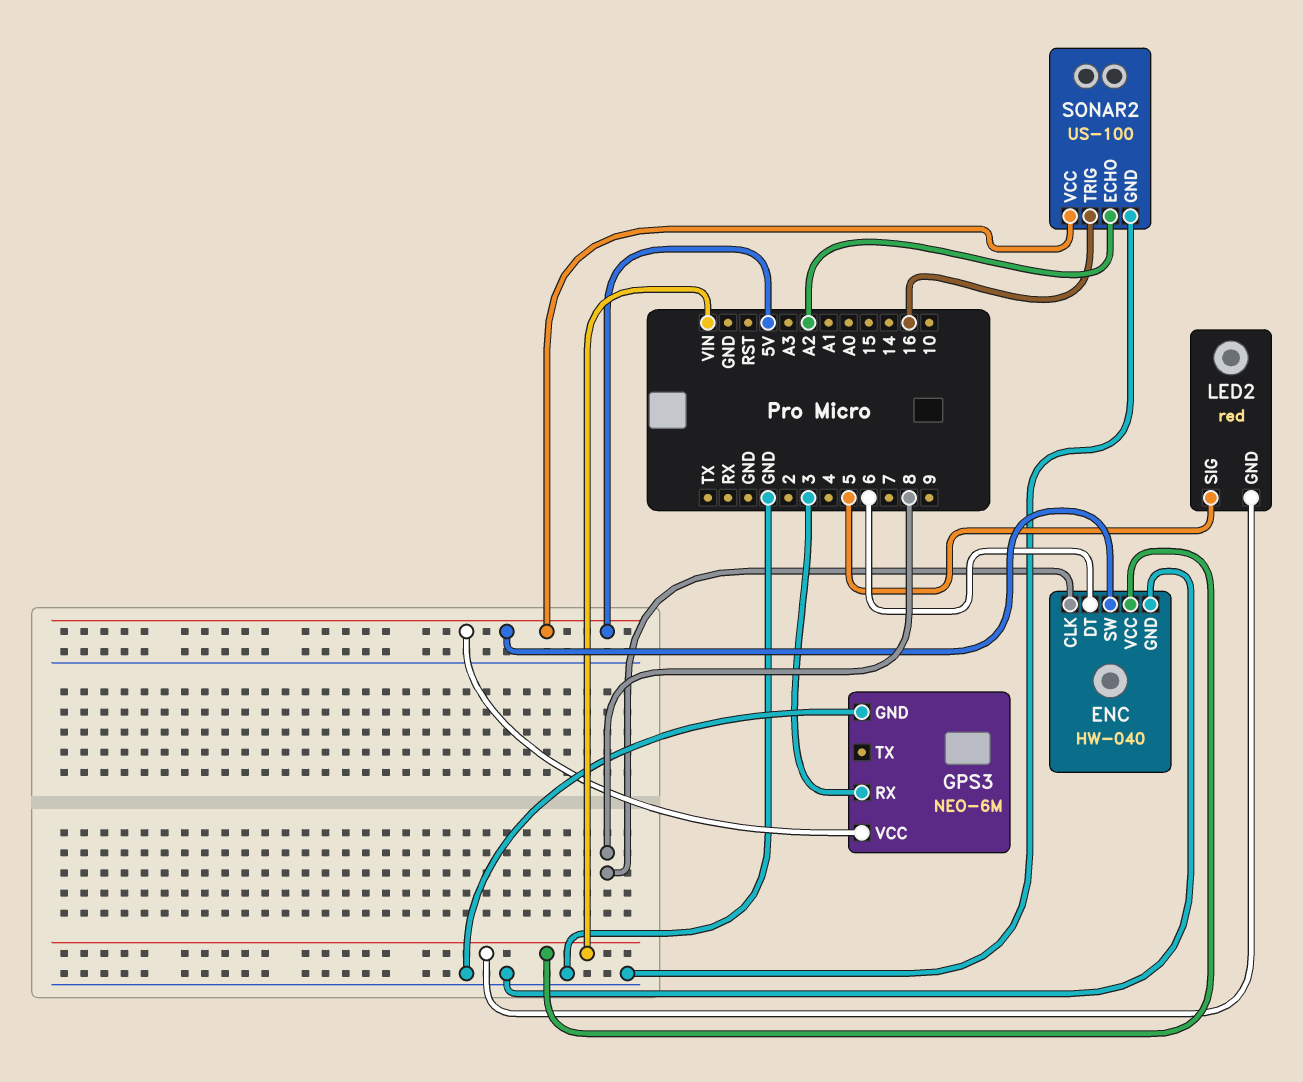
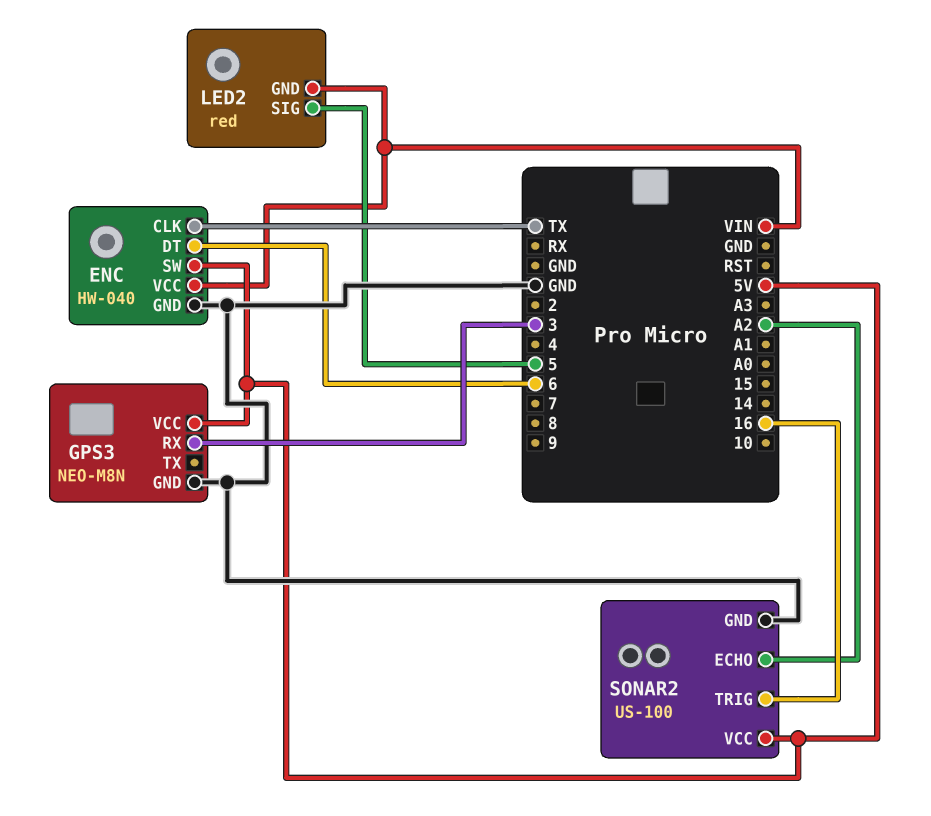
ENC pin CLK: 8 -> TX
GPS3: NEO-6M -> NEO-M8N

